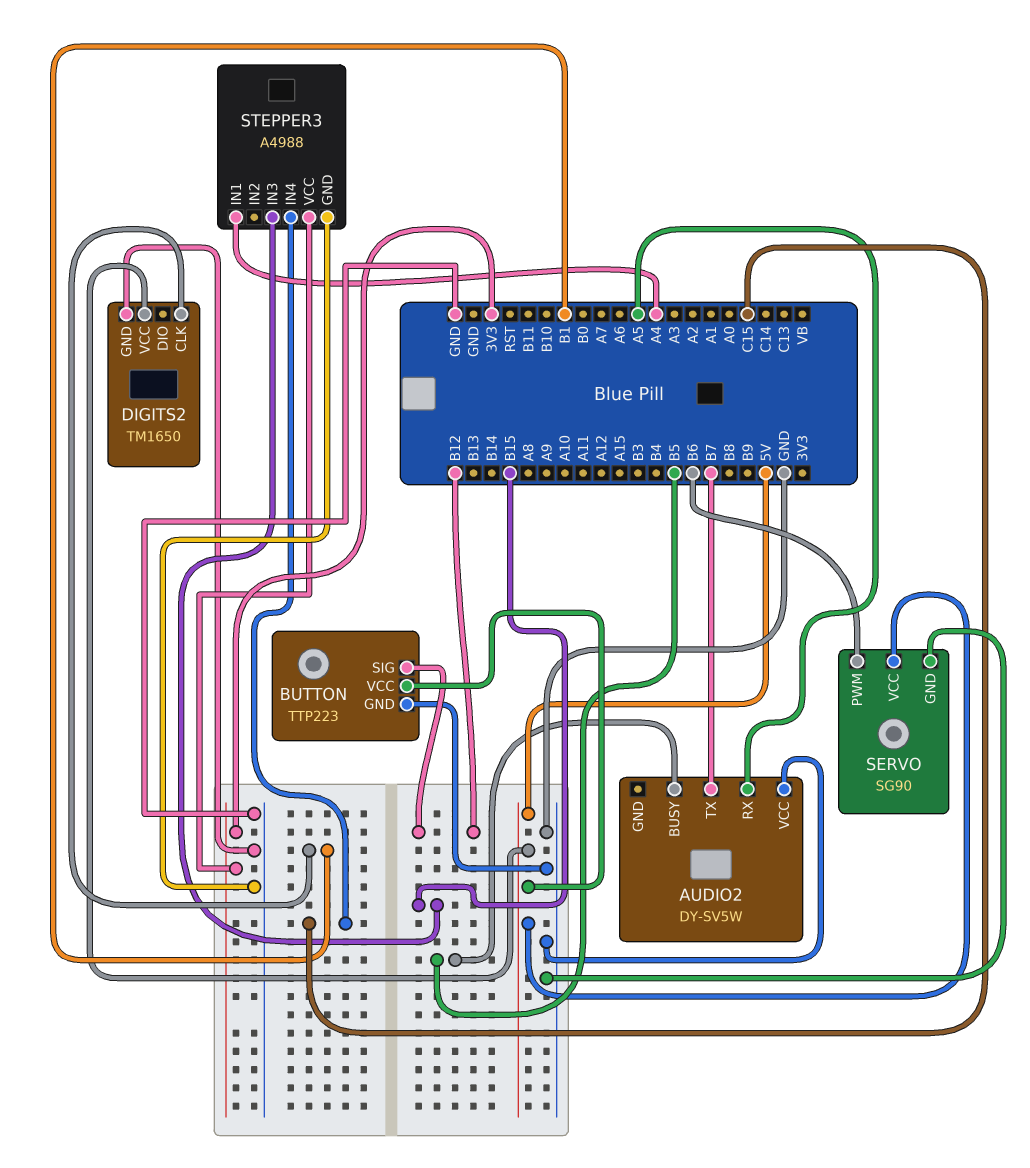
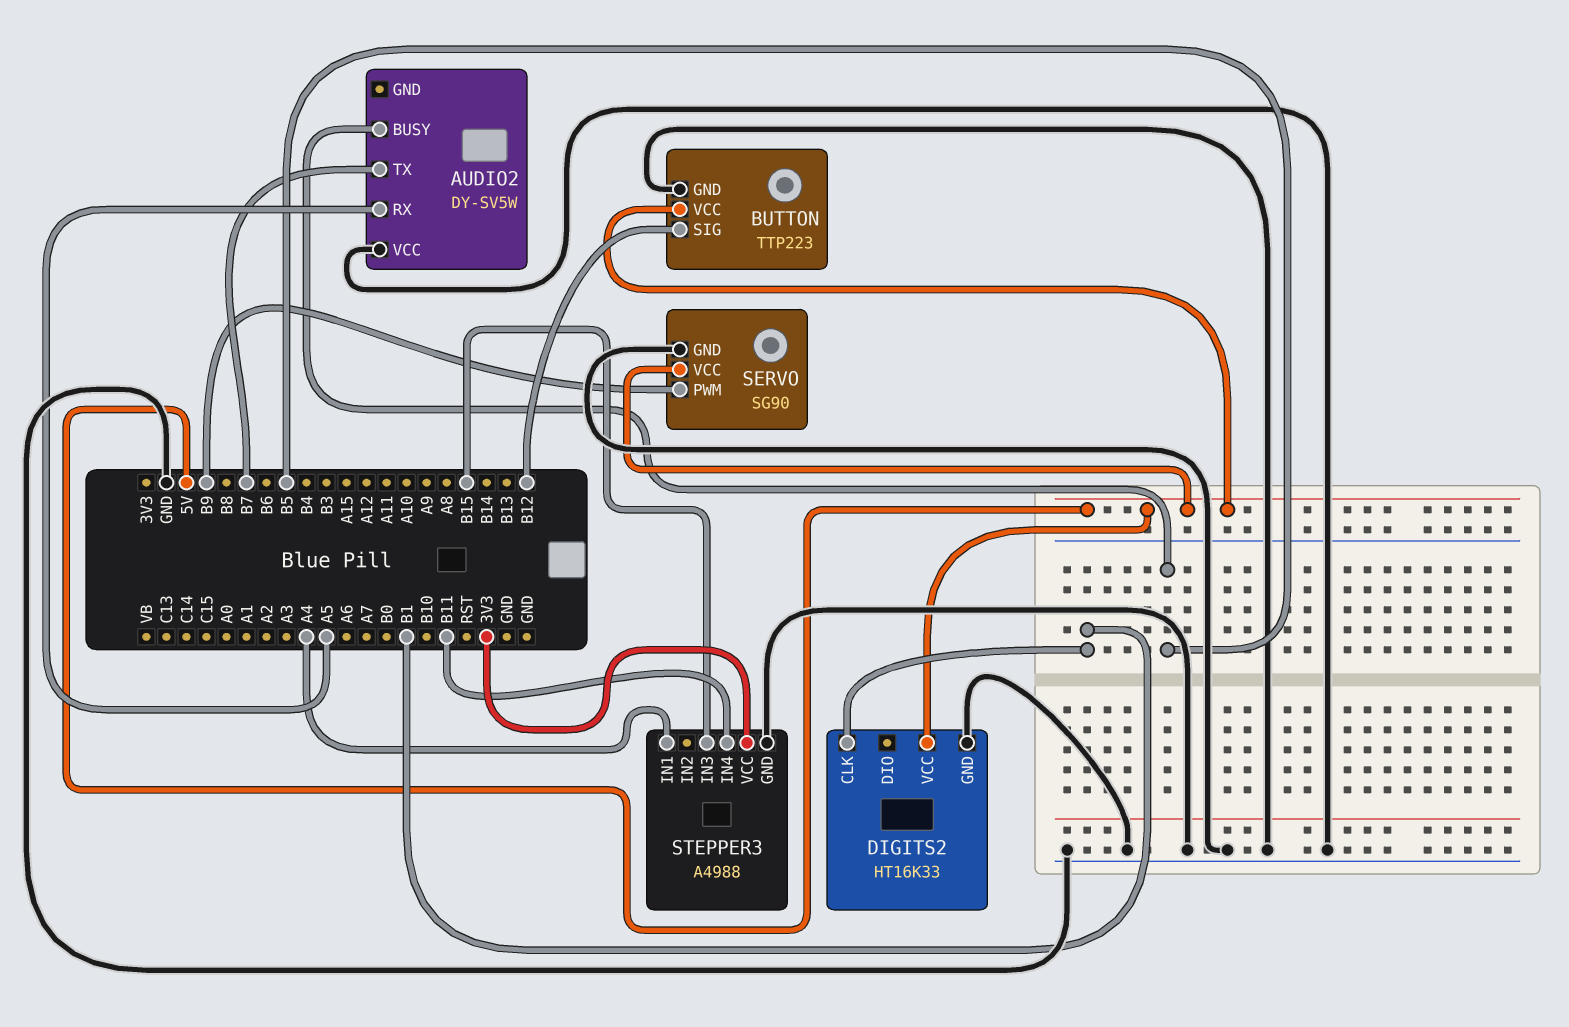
DIGITS2: TM1650 -> HT16K33
SERVO pin PWM: B6 -> B9
STEPPER3 pin IN4: C15 -> B11

